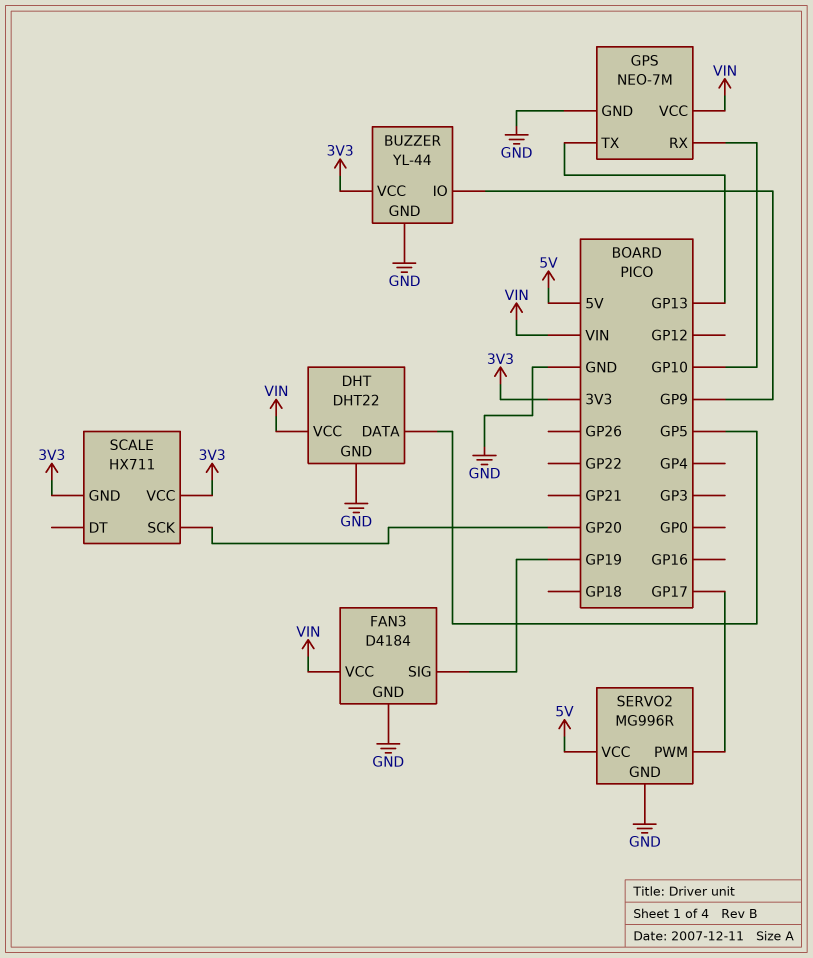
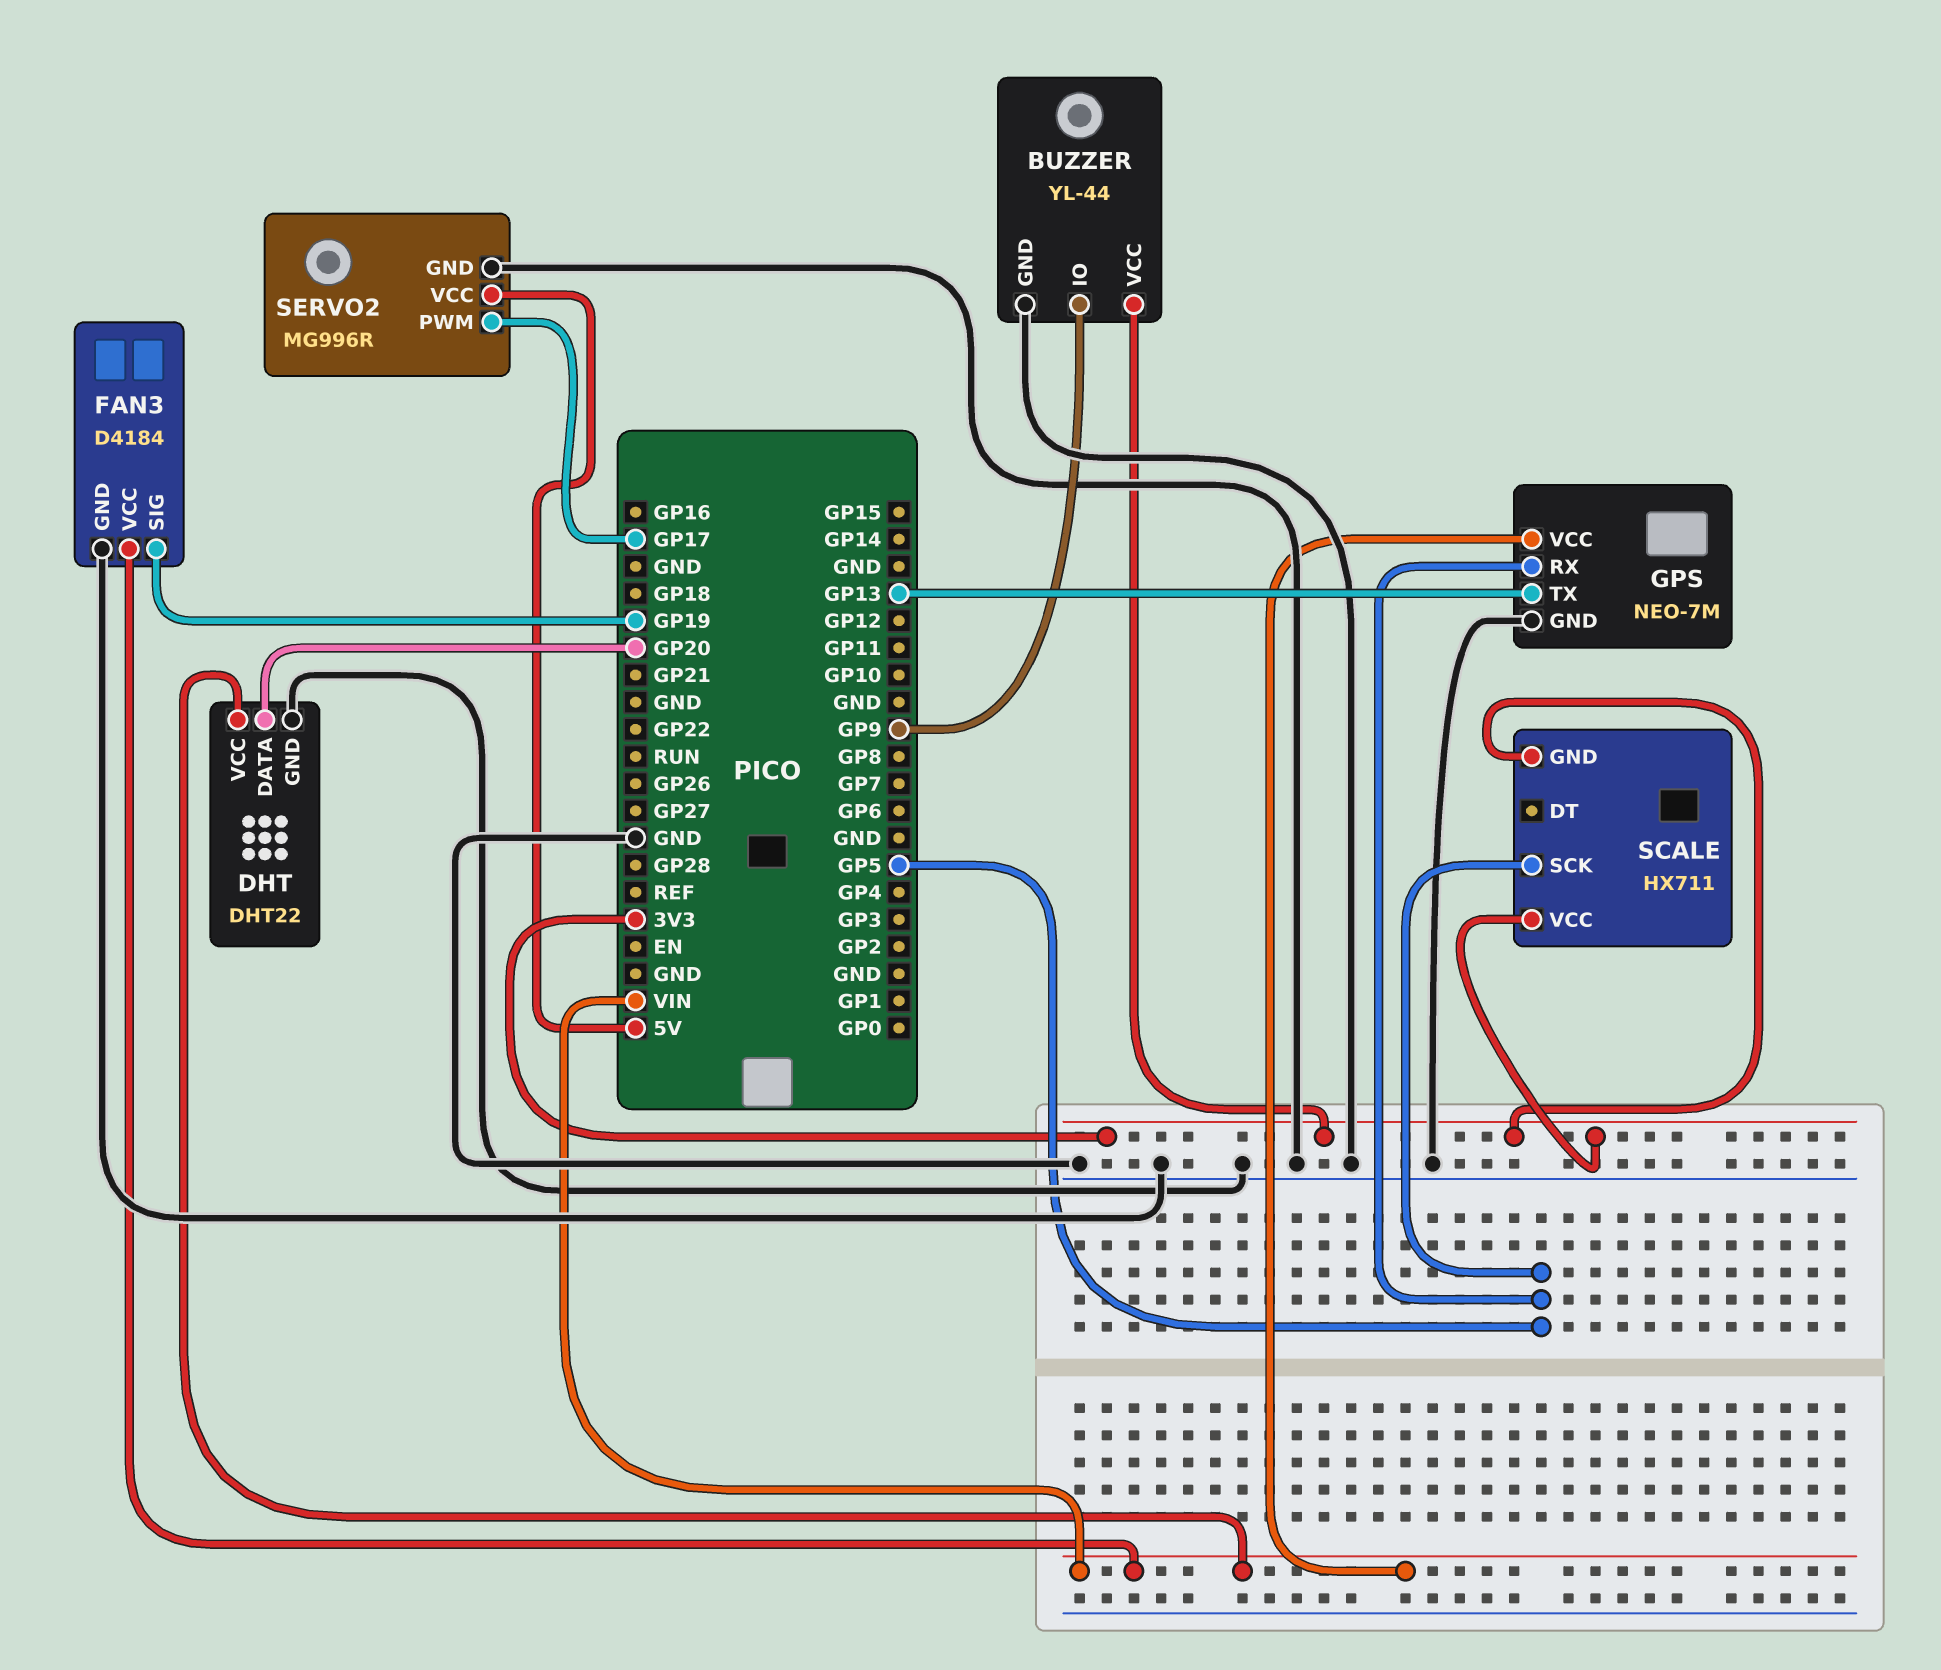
DHT pin DATA: GP5 -> GP20
GPS pin RX: GP10 -> GP5
SCALE pin SCK: GP20 -> GP5

